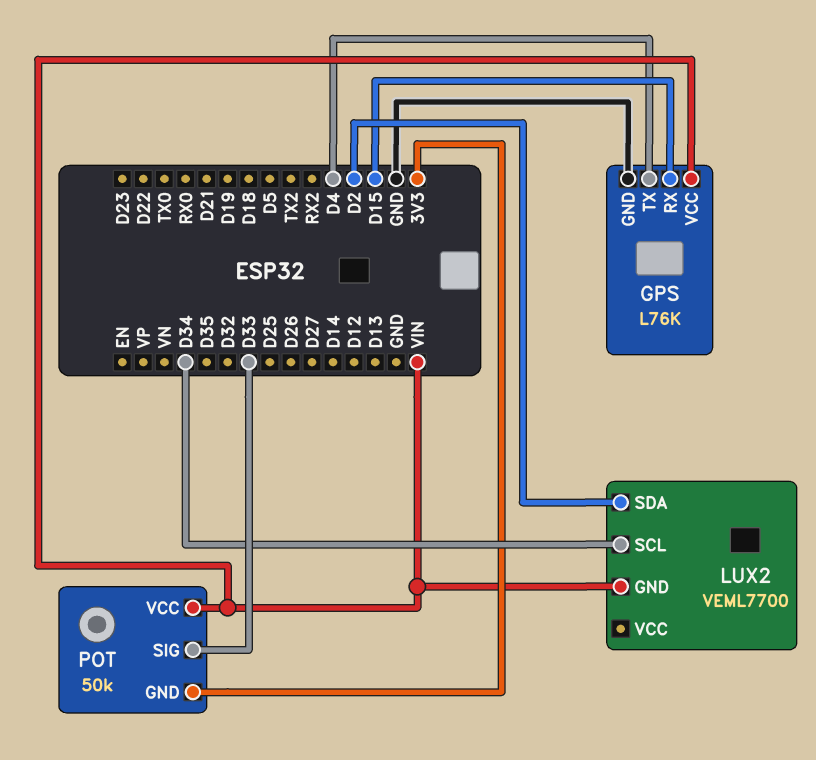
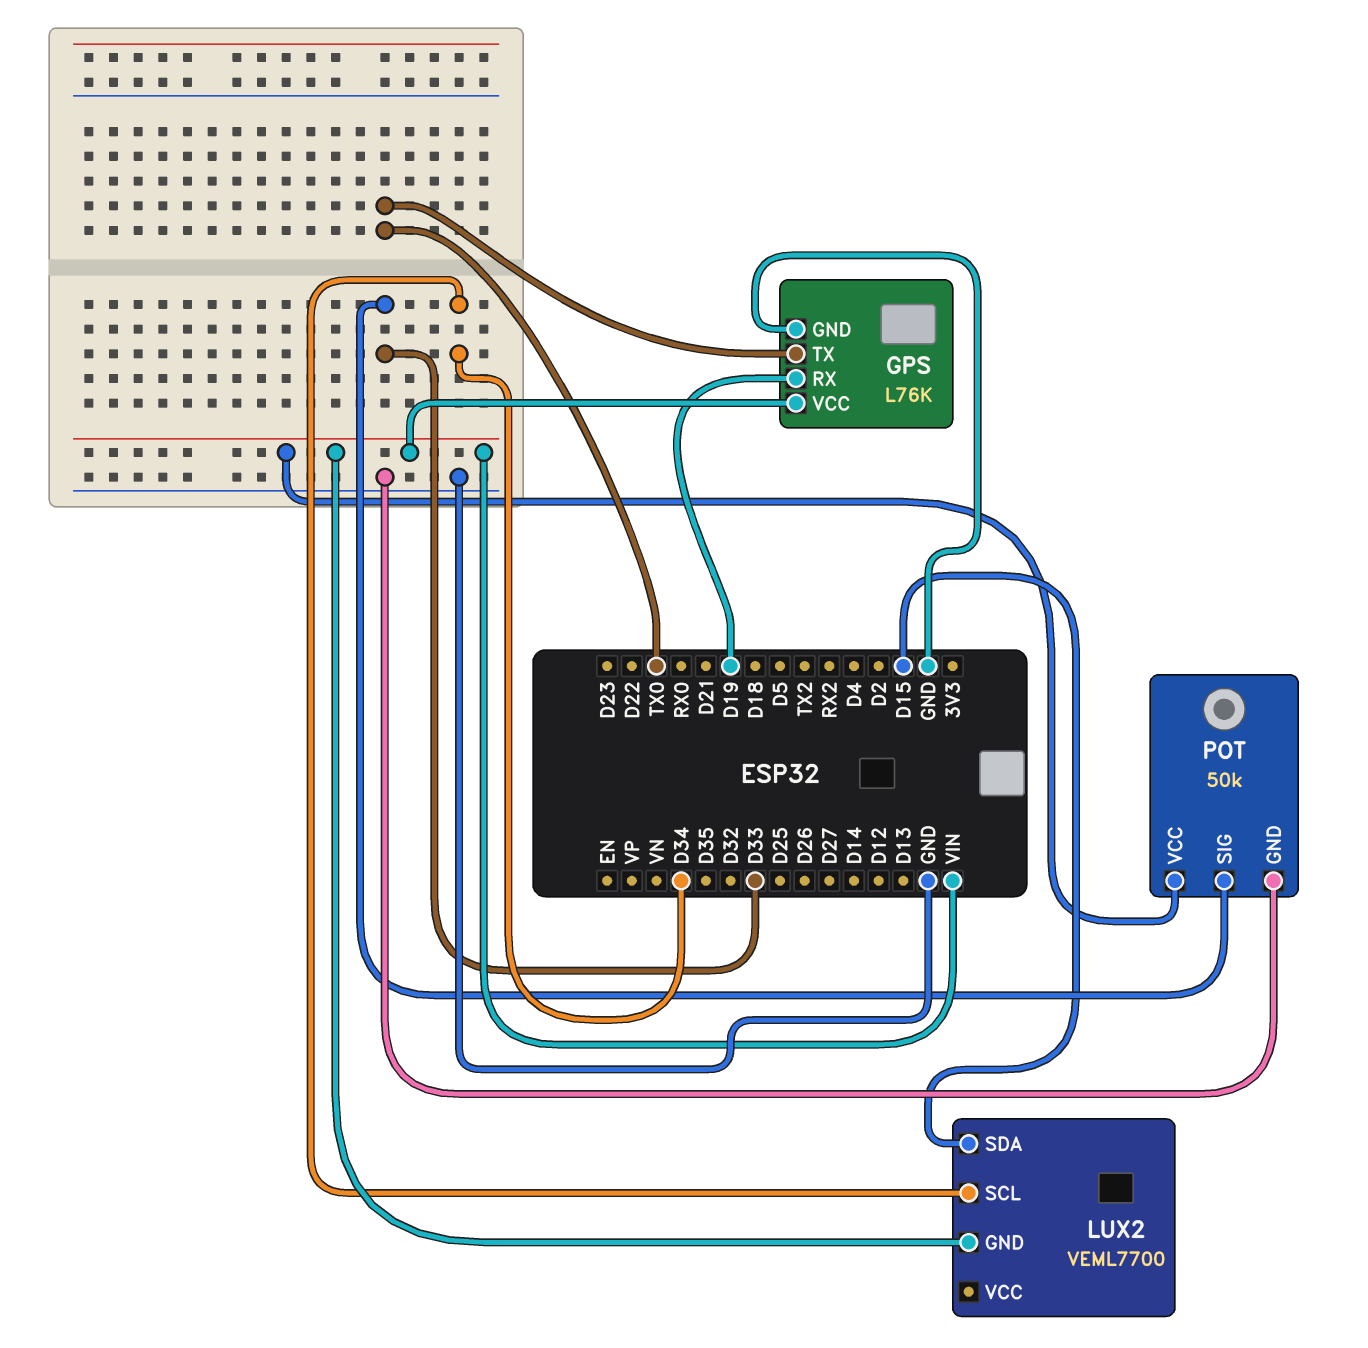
GPS pin RX: D15 -> D19
GPS pin TX: D4 -> TX0
LUX2 pin SDA: D2 -> D15
POT pin GND: 3V3 -> GND

